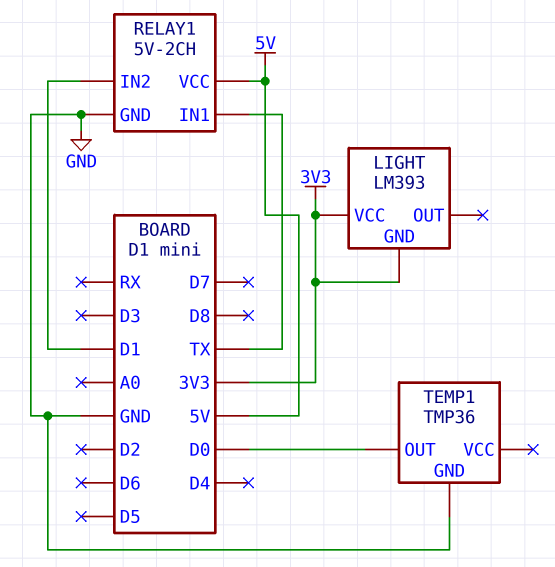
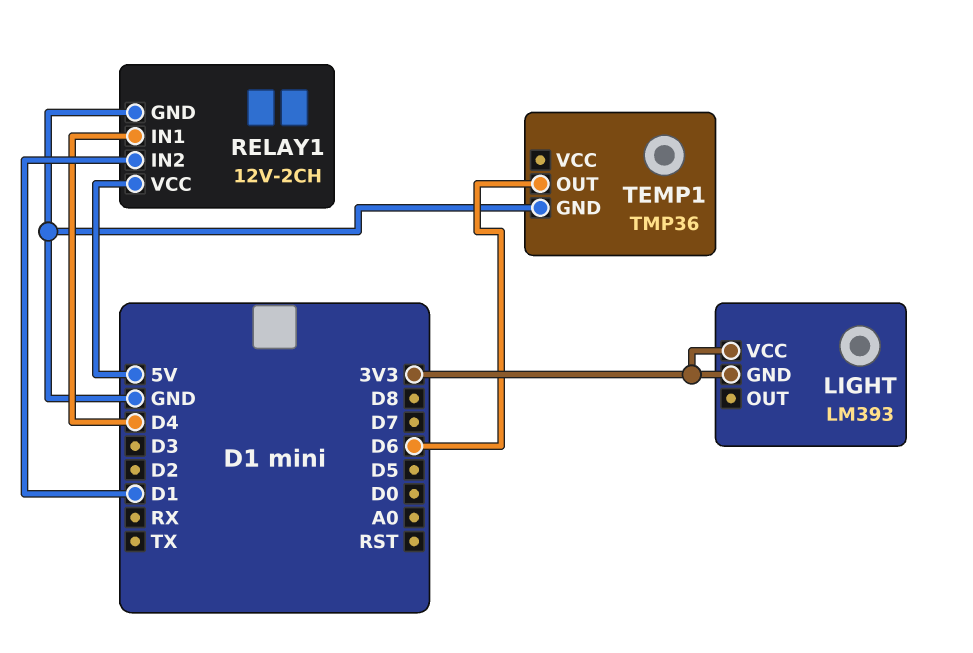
RELAY1: 5V-2CH -> 12V-2CH
RELAY1 pin IN1: TX -> D4
TEMP1 pin OUT: D0 -> D6

